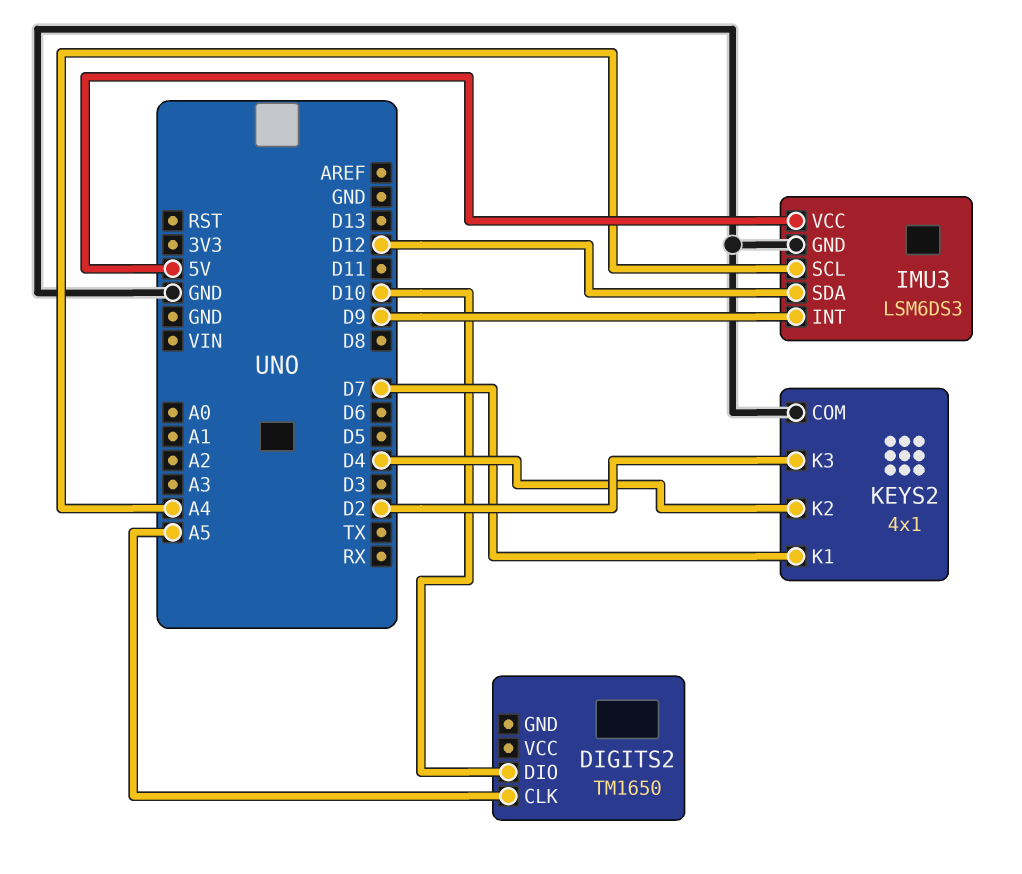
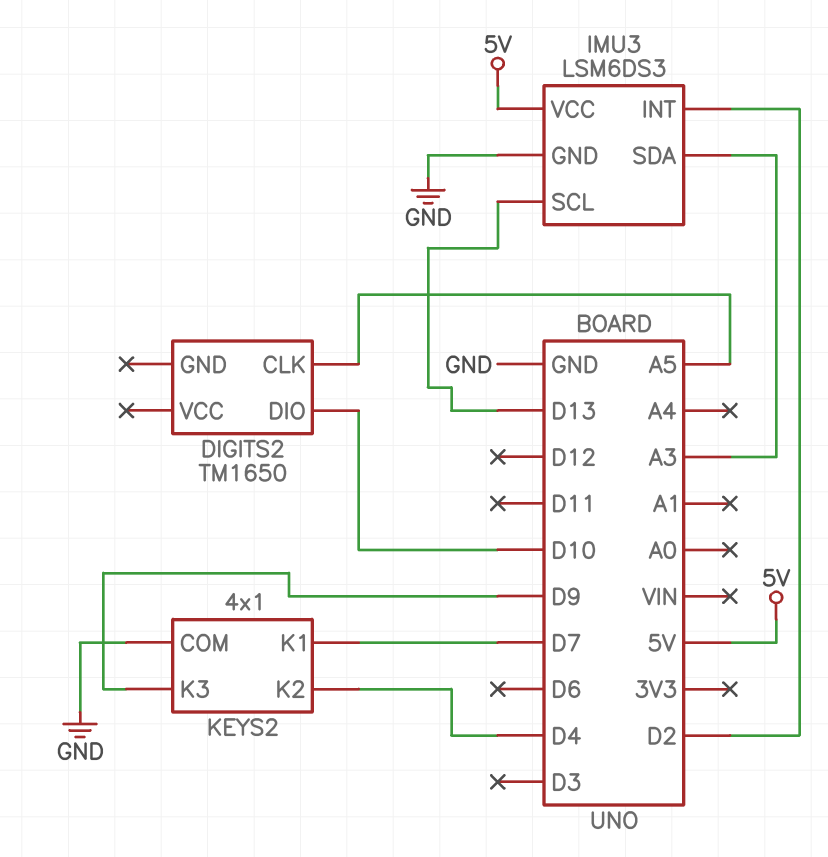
IMU3 pin INT: D9 -> D2
IMU3 pin SCL: A4 -> D13
IMU3 pin SDA: D12 -> A3
KEYS2 pin K3: D2 -> D9

